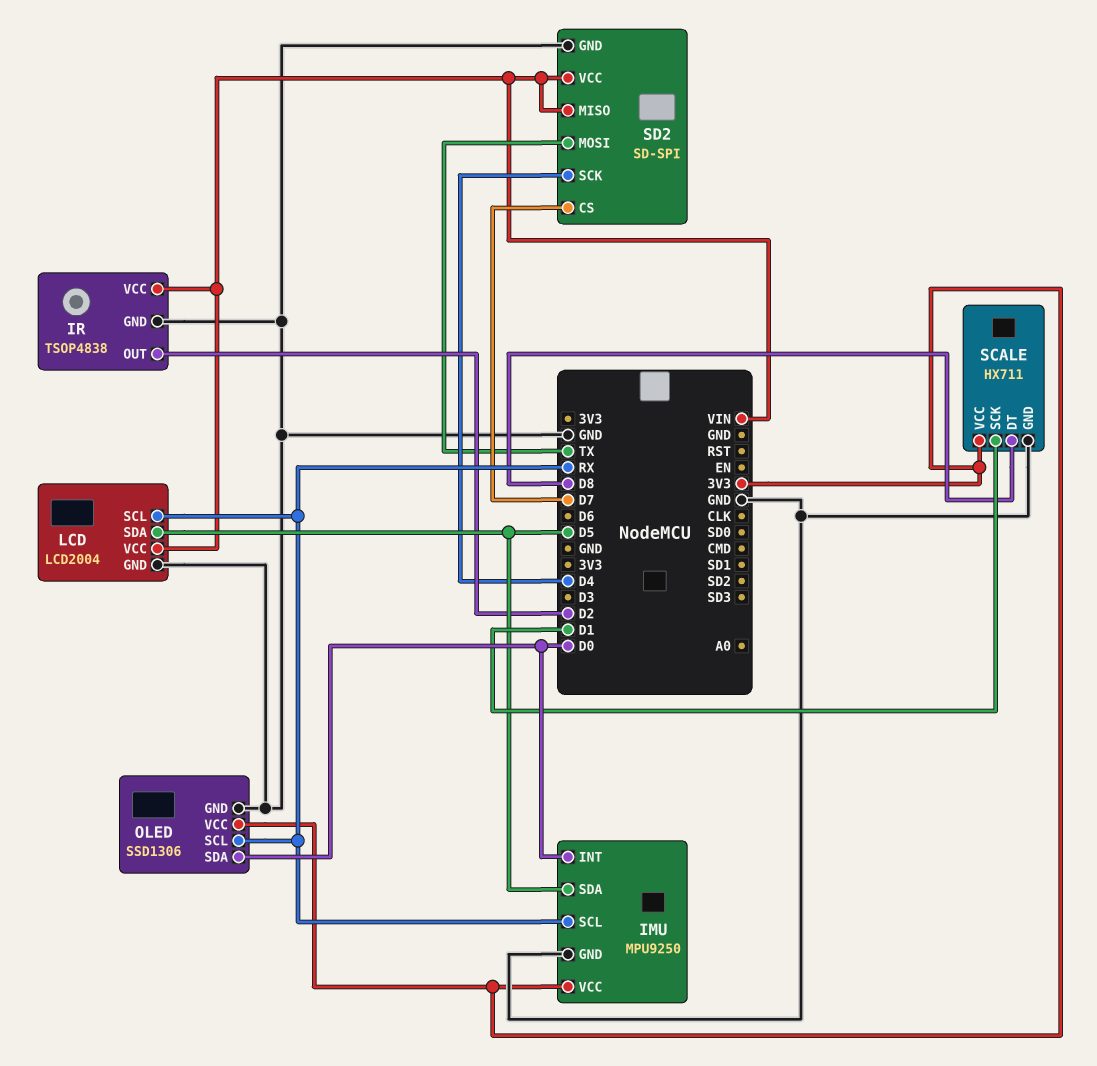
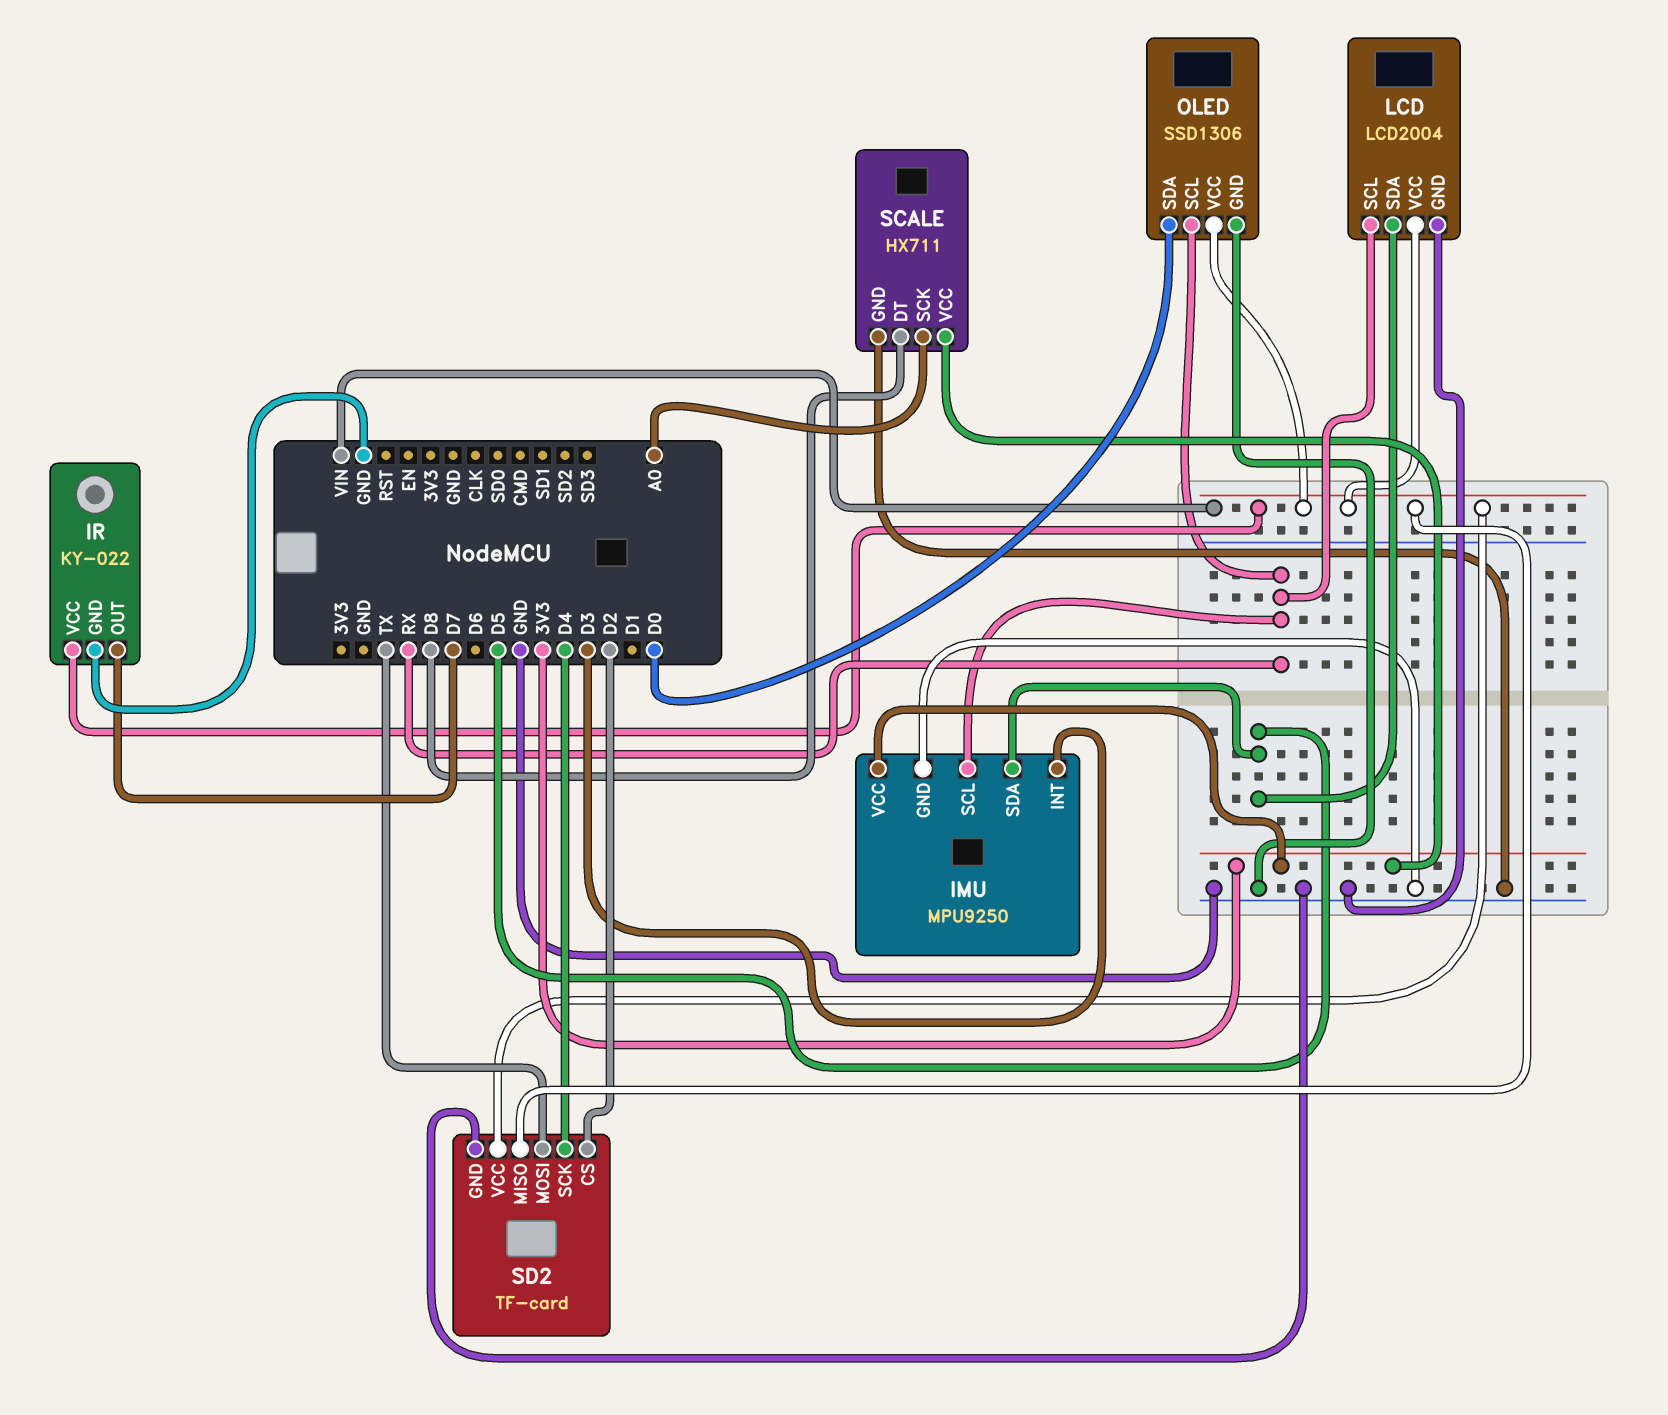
IMU pin INT: D0 -> D3
IR: TSOP4838 -> KY-022
IR pin OUT: D2 -> D7
OLED pin VCC: 3V3 -> VIN
SCALE pin SCK: D1 -> A0
SD2: SD-SPI -> TF-card
SD2 pin CS: D7 -> D2

